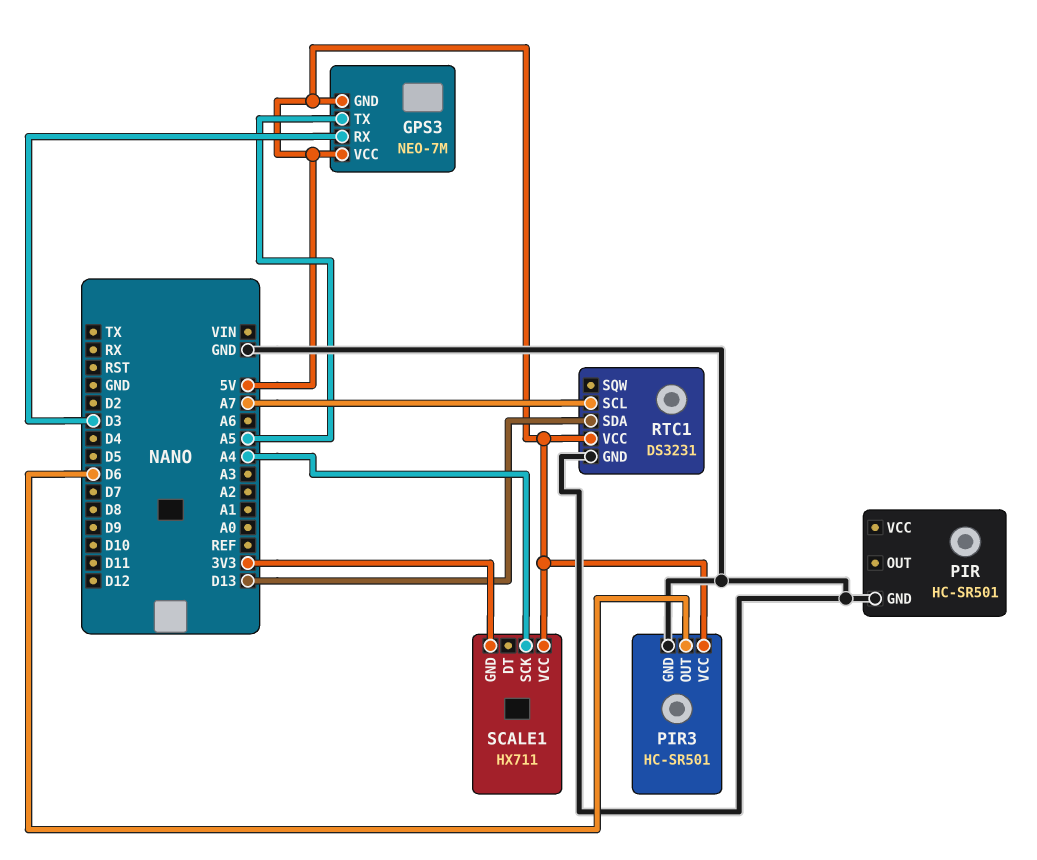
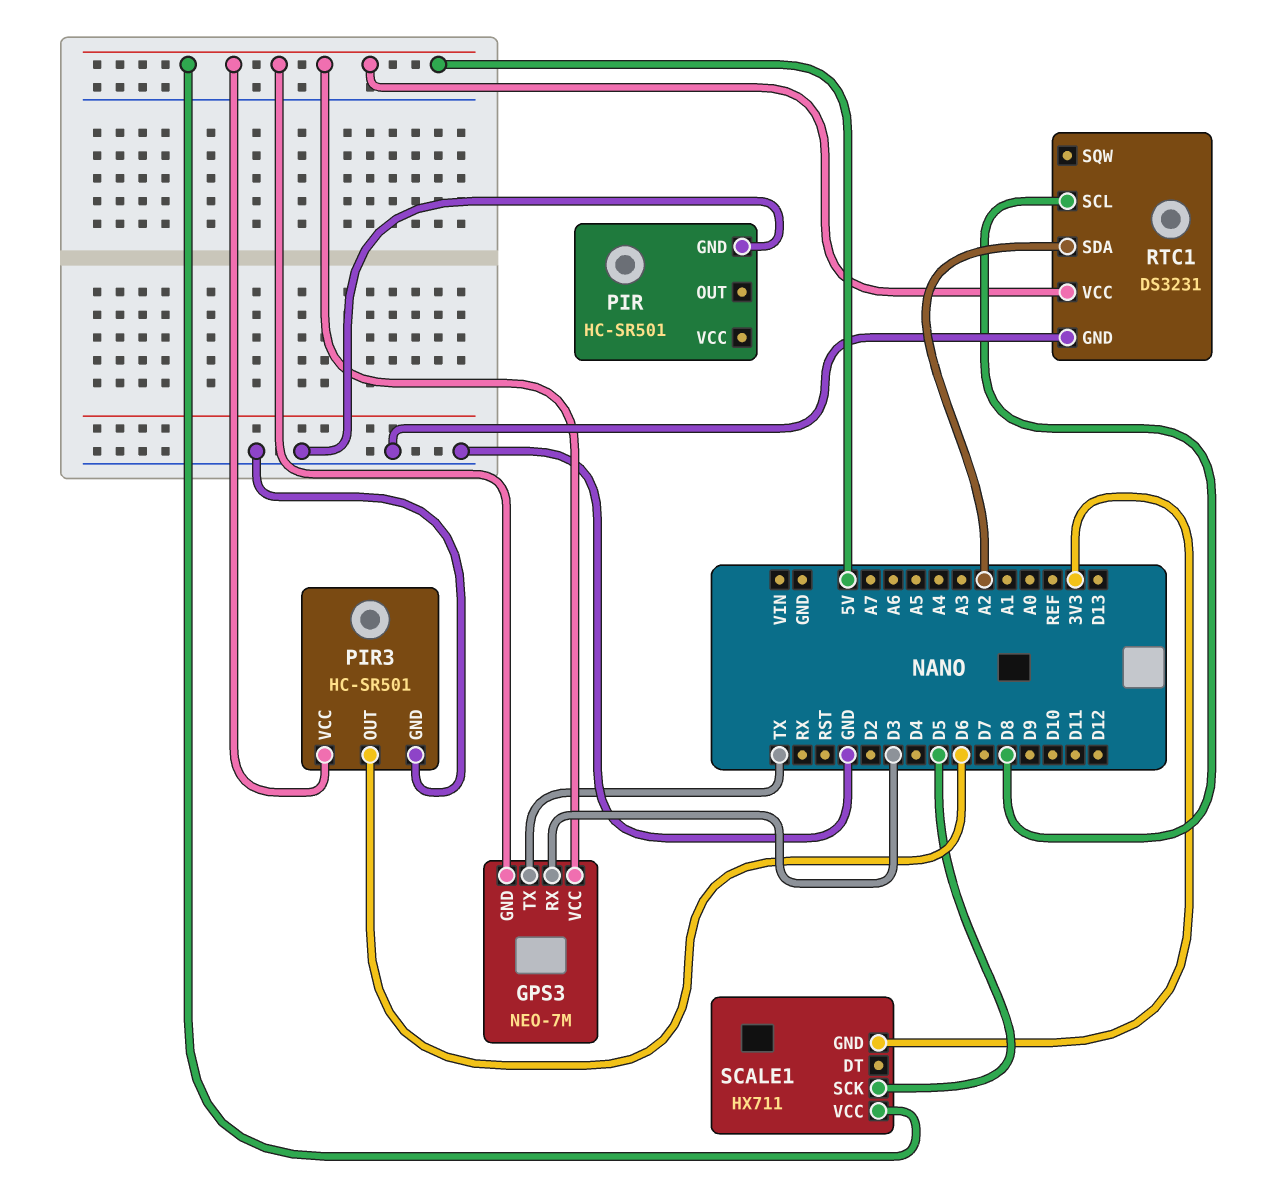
GPS3 pin TX: A5 -> TX
RTC1 pin SCL: A7 -> D8
RTC1 pin SDA: D13 -> A2
SCALE1 pin SCK: A4 -> D5

